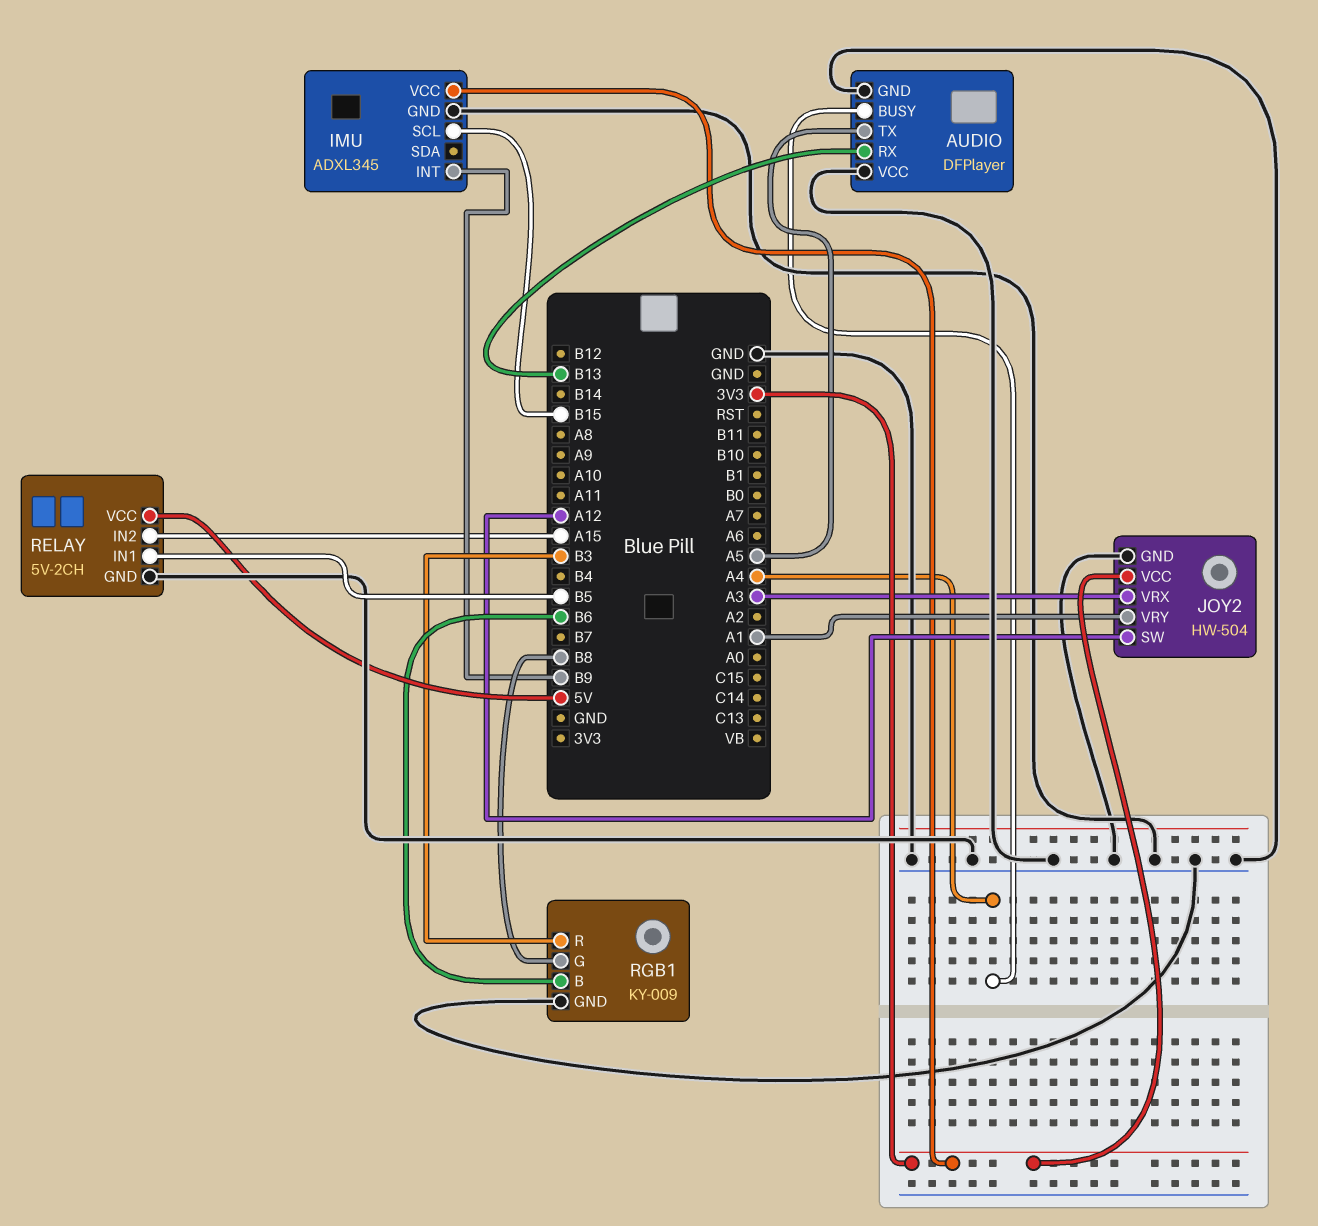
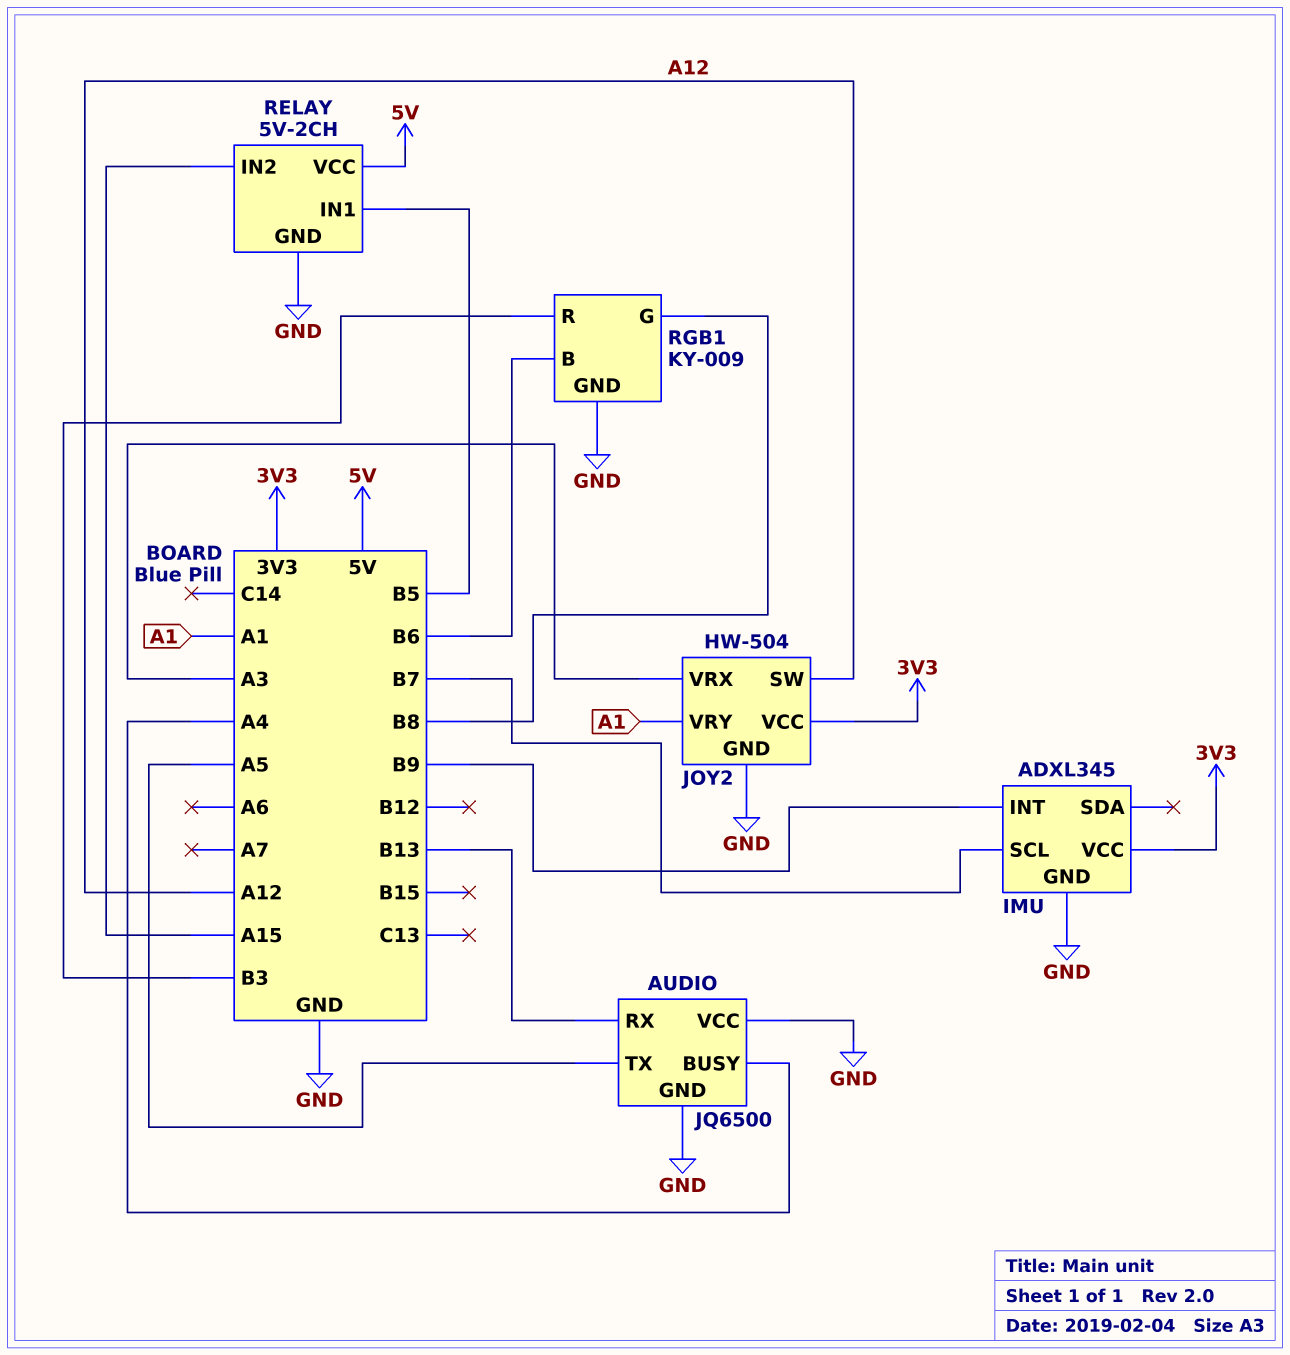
AUDIO: DFPlayer -> JQ6500
IMU pin SCL: B15 -> B7

